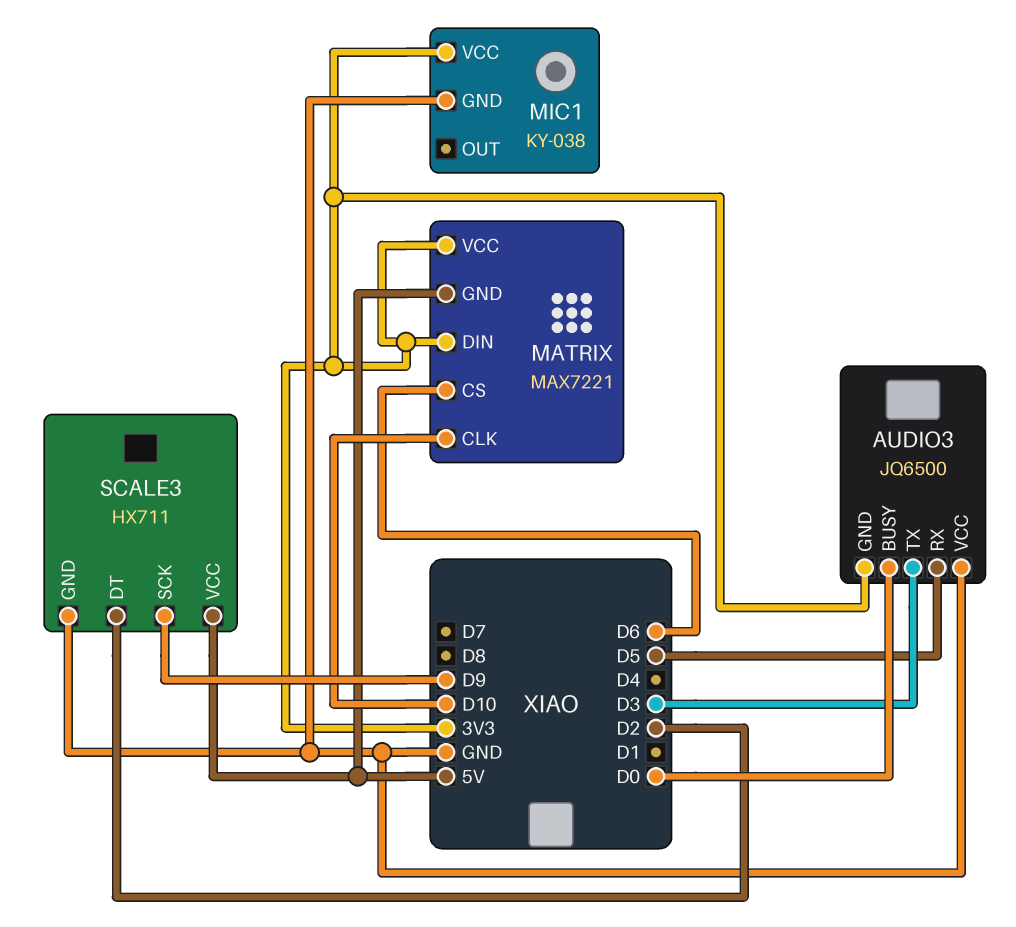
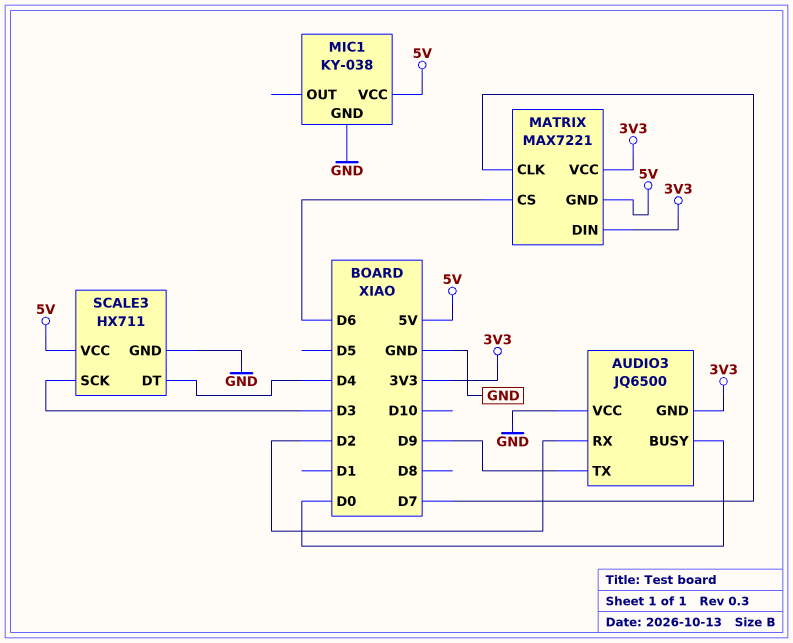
AUDIO3 pin RX: D5 -> D2
AUDIO3 pin TX: D3 -> D9
MATRIX pin CLK: D10 -> D7
MIC1 pin VCC: 3V3 -> 5V
SCALE3 pin DT: D2 -> D4
SCALE3 pin SCK: D9 -> D3

